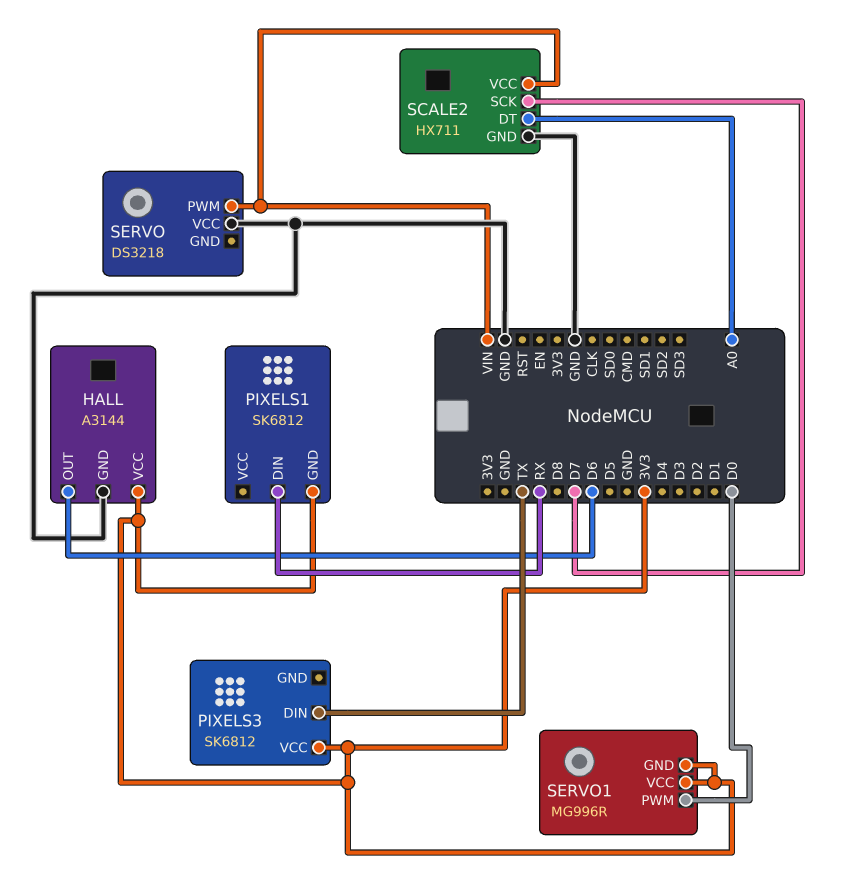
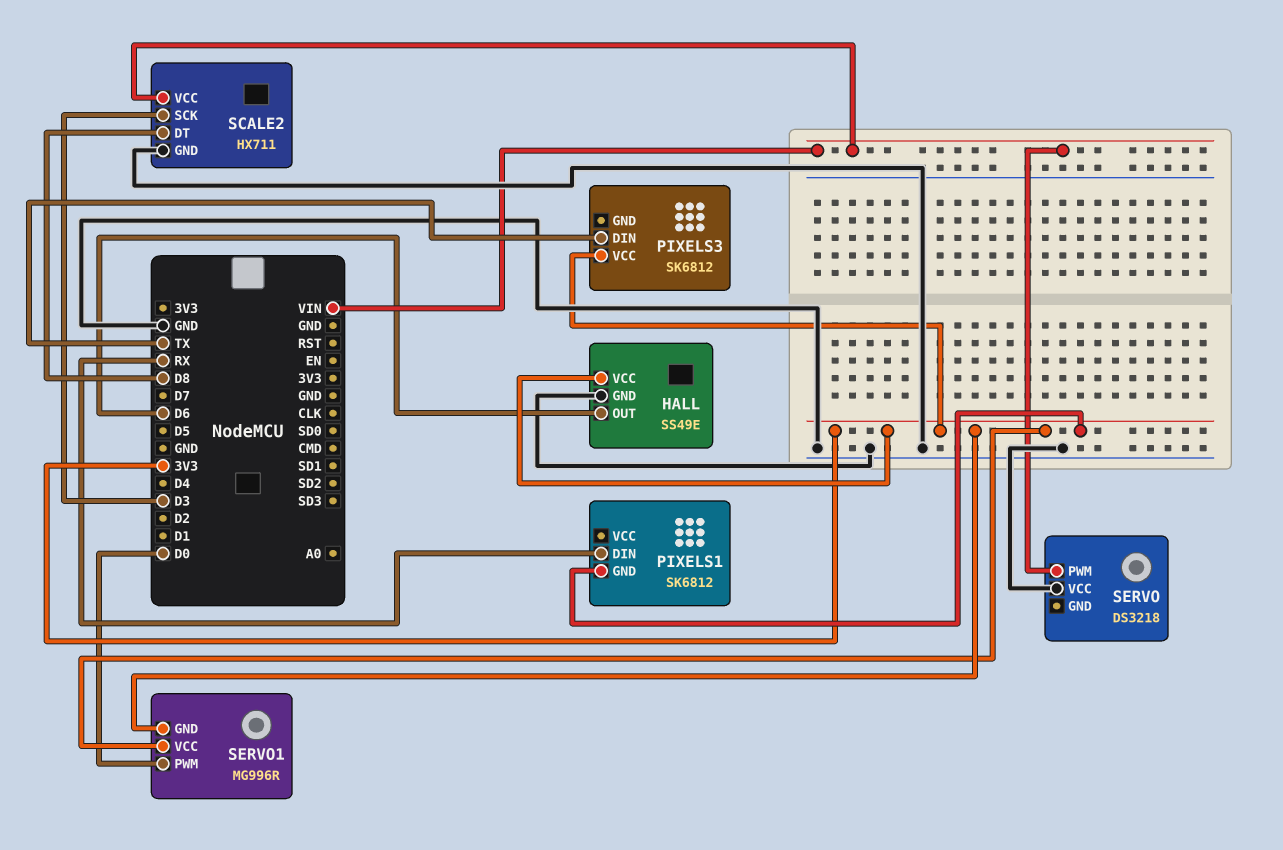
HALL: A3144 -> SS49E
SCALE2 pin DT: A0 -> D8
SCALE2 pin SCK: D7 -> D3

